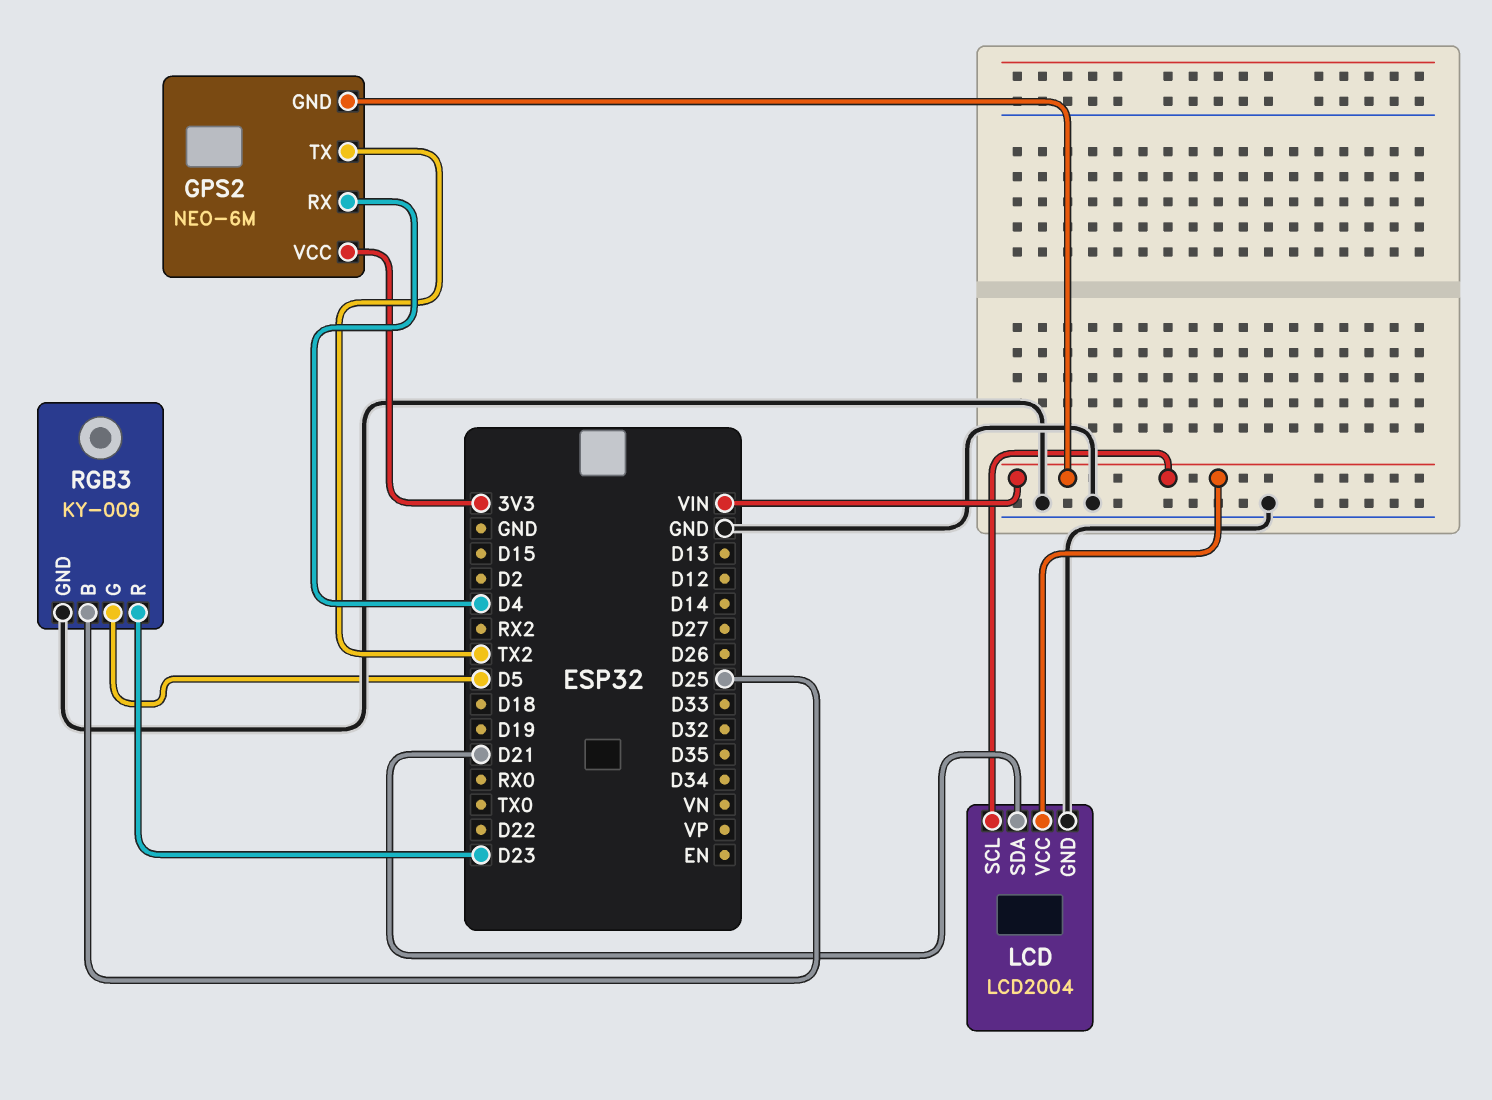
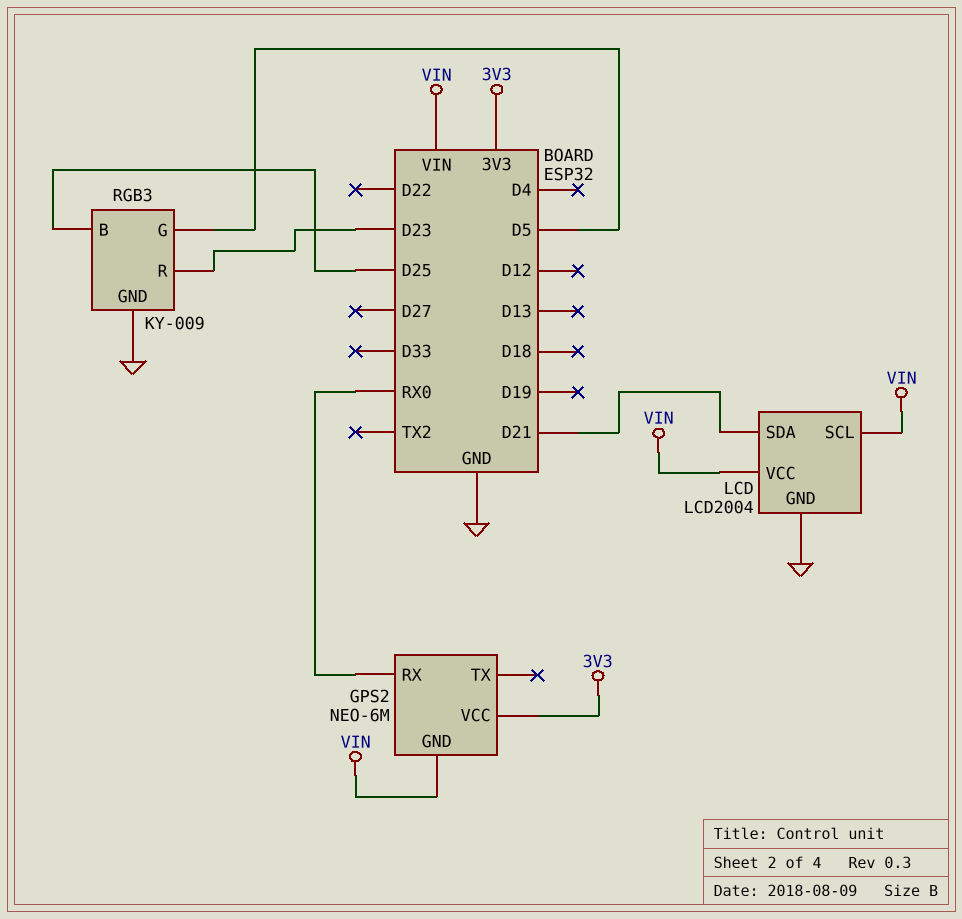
GPS2 pin RX: D4 -> RX0
GPS2 pin TX: TX2 -> none

